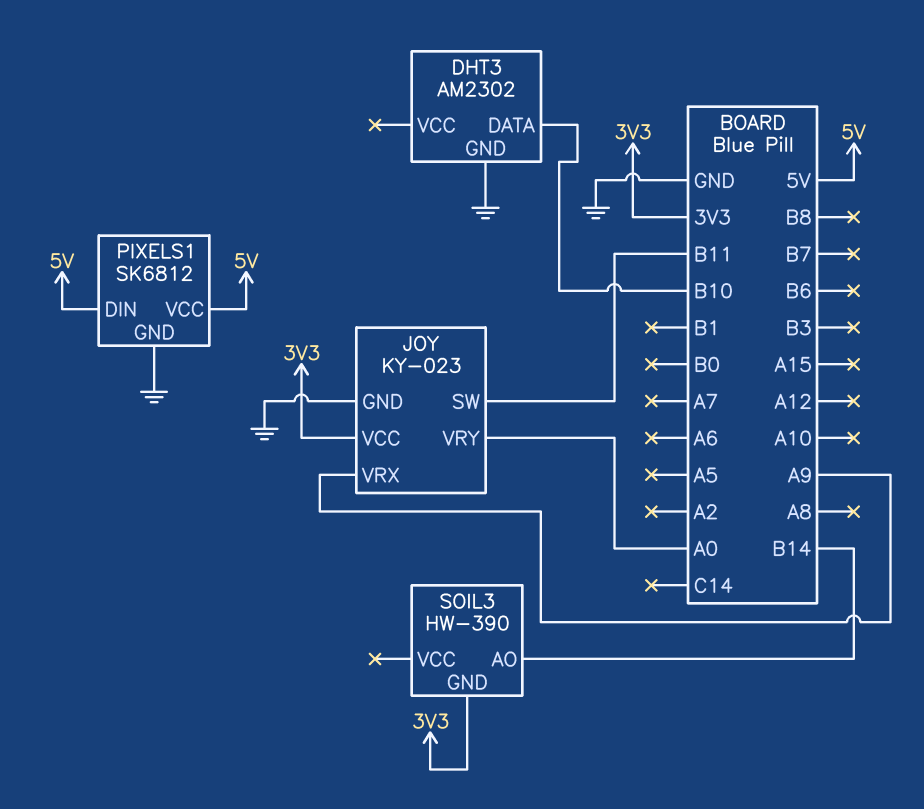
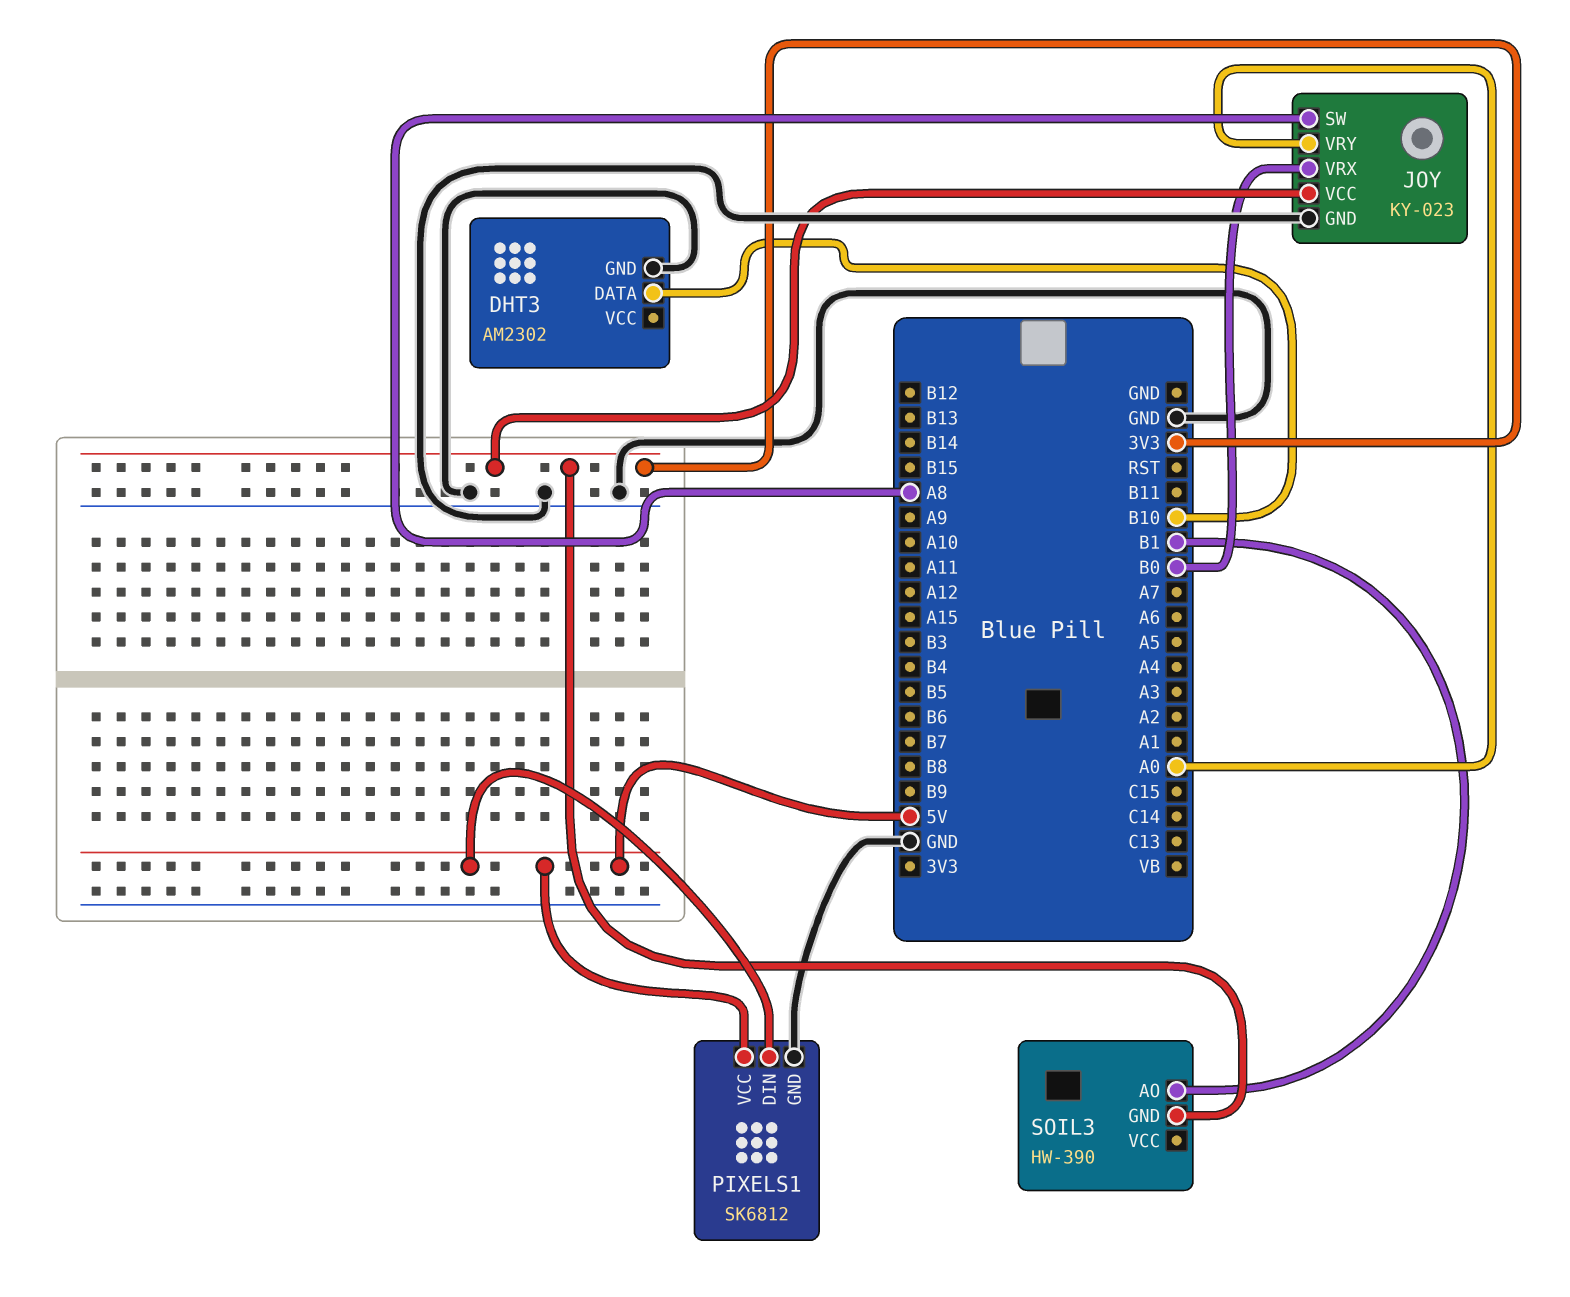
JOY pin SW: B11 -> A8
JOY pin VRX: A9 -> B0
SOIL3 pin AO: B14 -> B1

